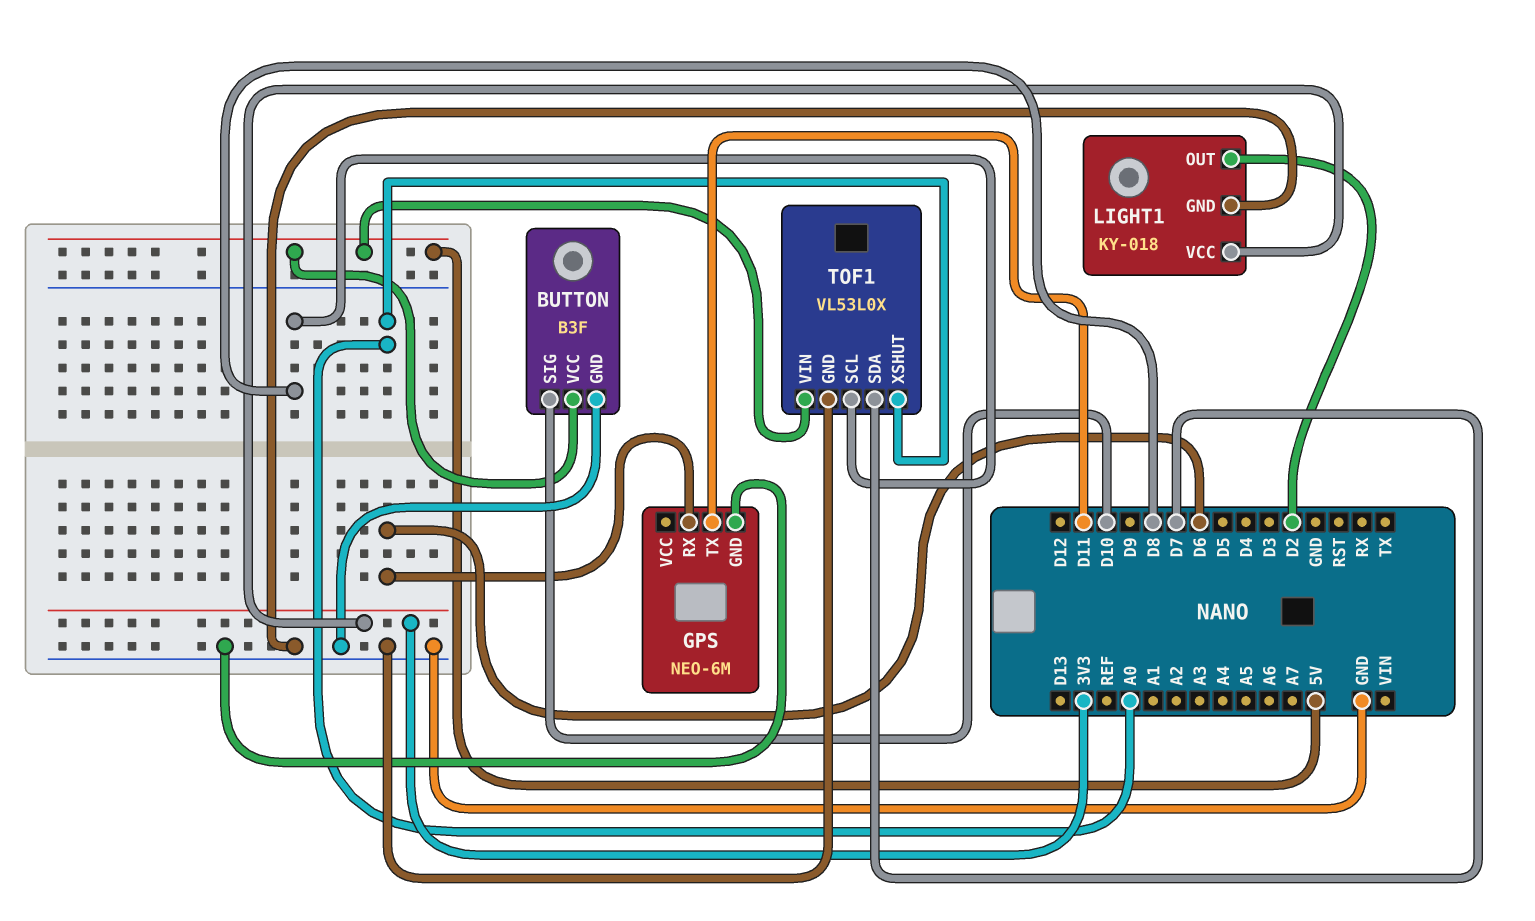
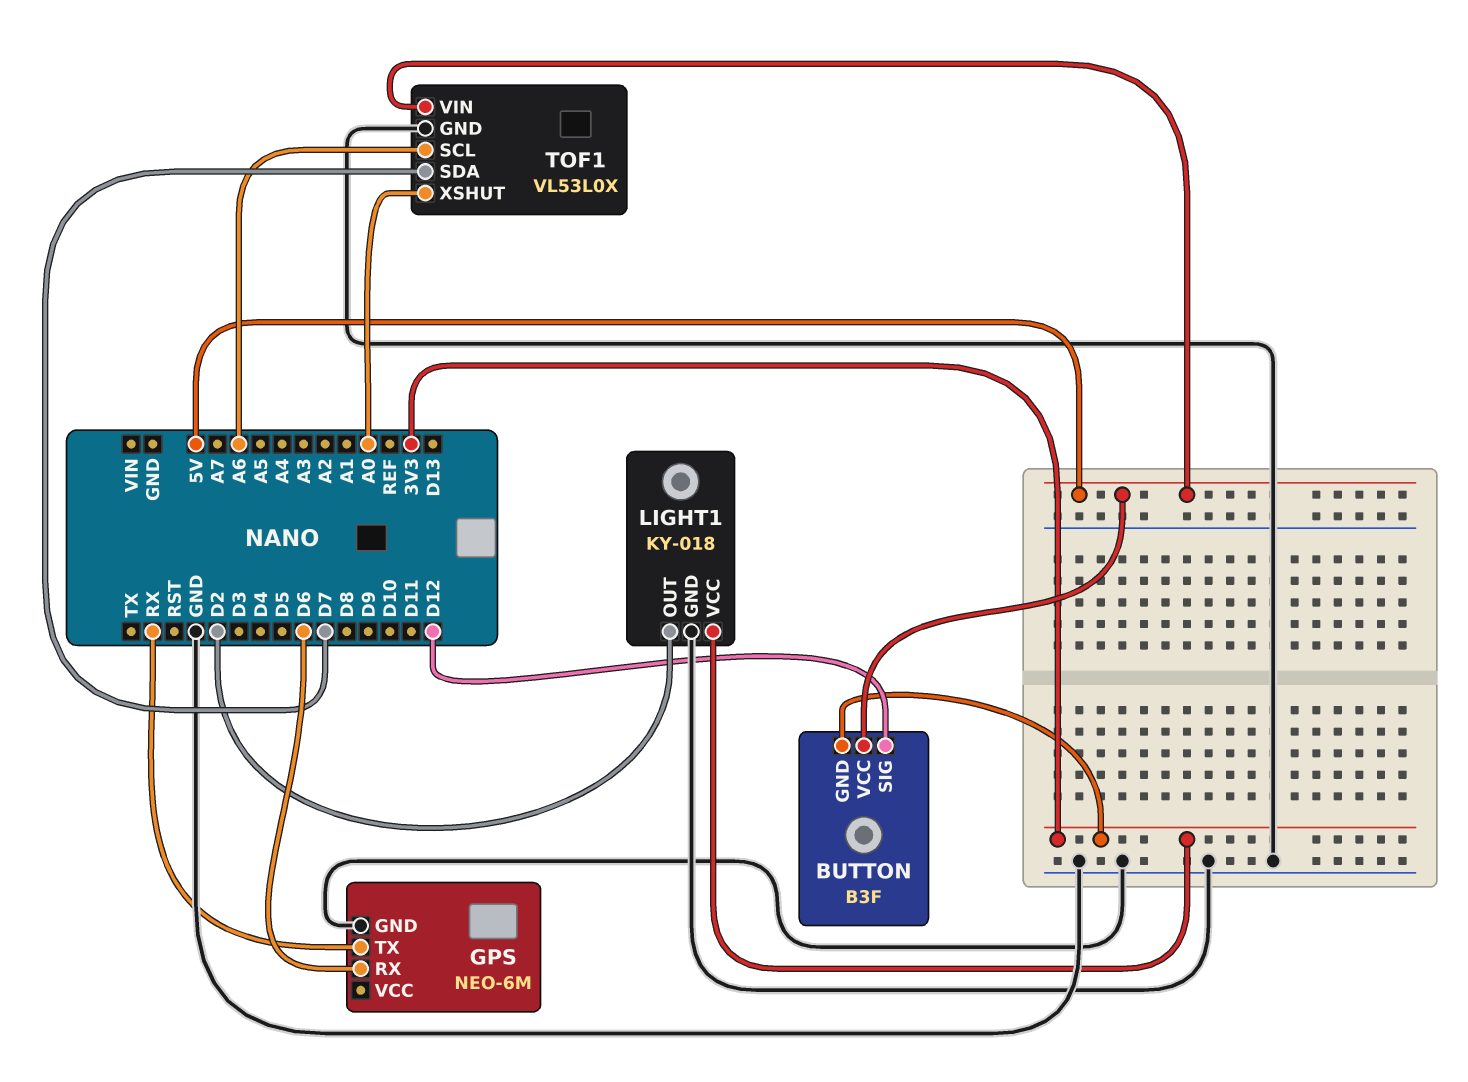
BUTTON pin GND: GND -> 3V3
BUTTON pin SIG: D10 -> D12
GPS pin TX: D11 -> RX
TOF1 pin SCL: D8 -> A6

